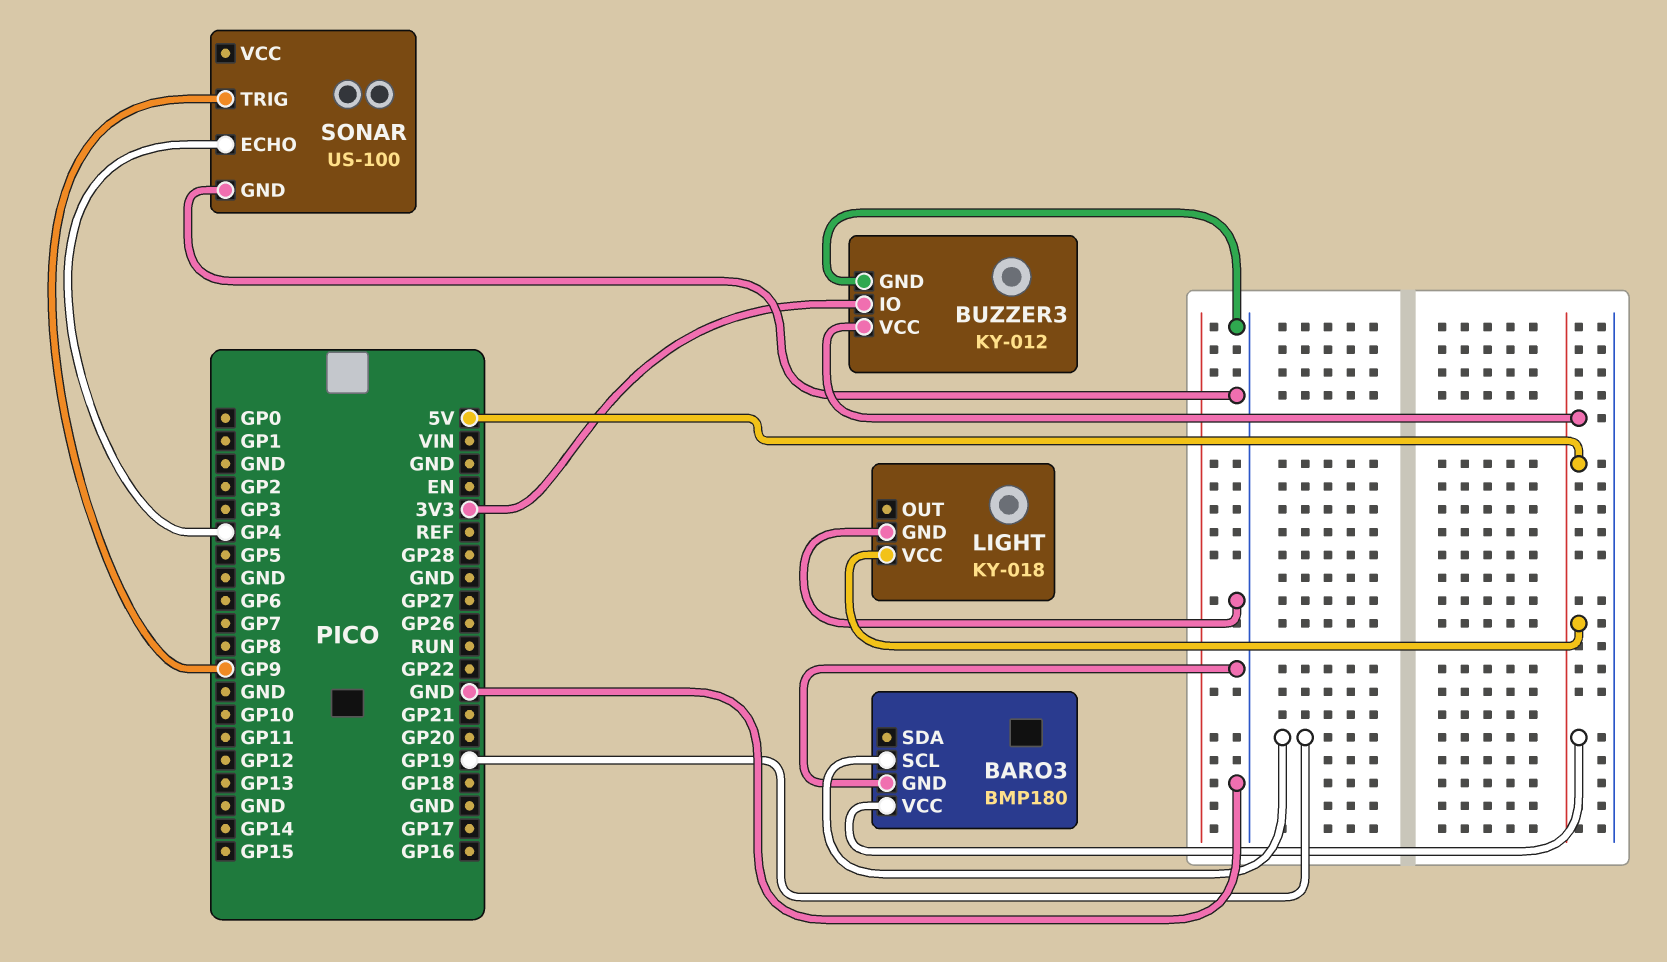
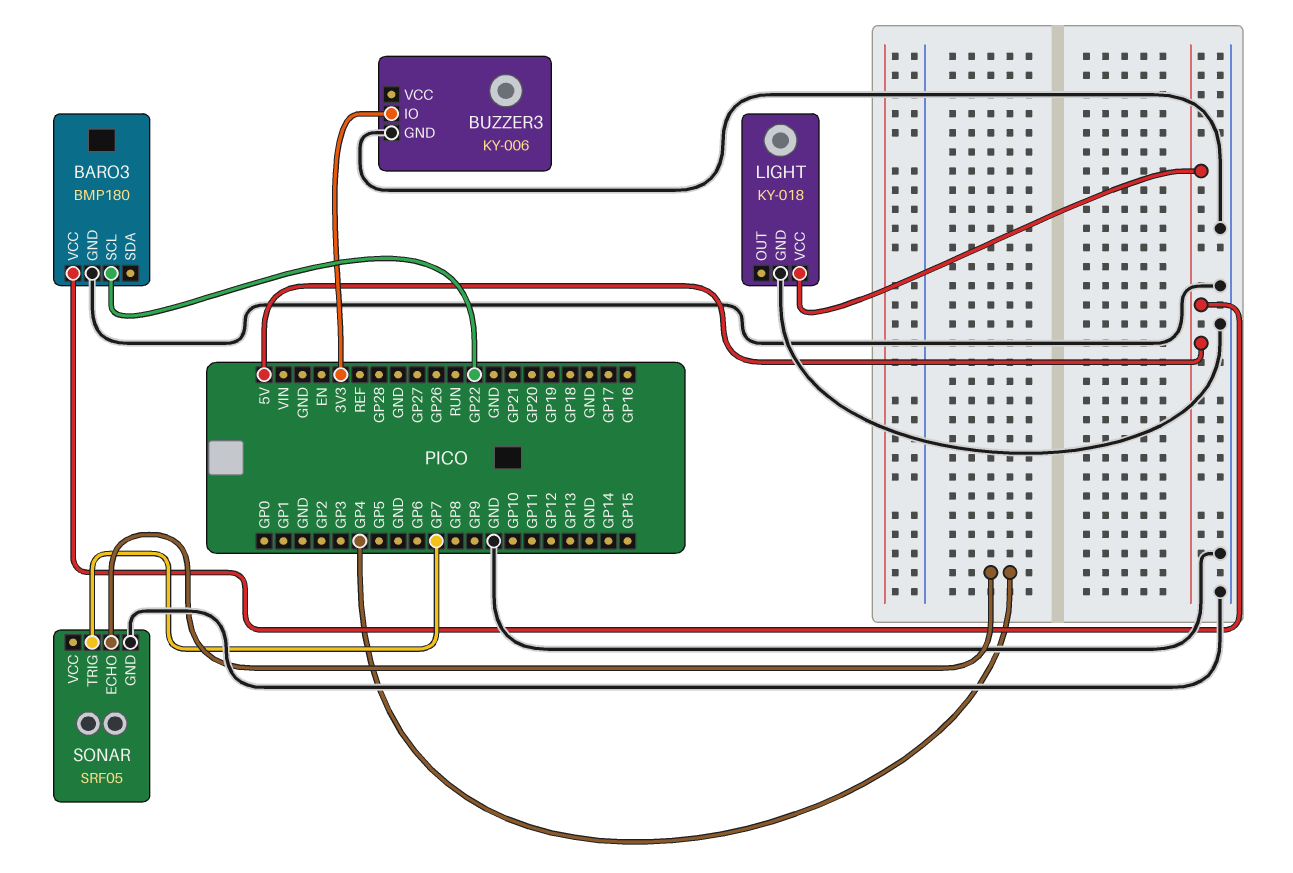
BARO3 pin SCL: GP19 -> GP22
BUZZER3: KY-012 -> KY-006
BUZZER3 pin VCC: 5V -> none
SONAR: US-100 -> SRF05
SONAR pin TRIG: GP9 -> GP7

